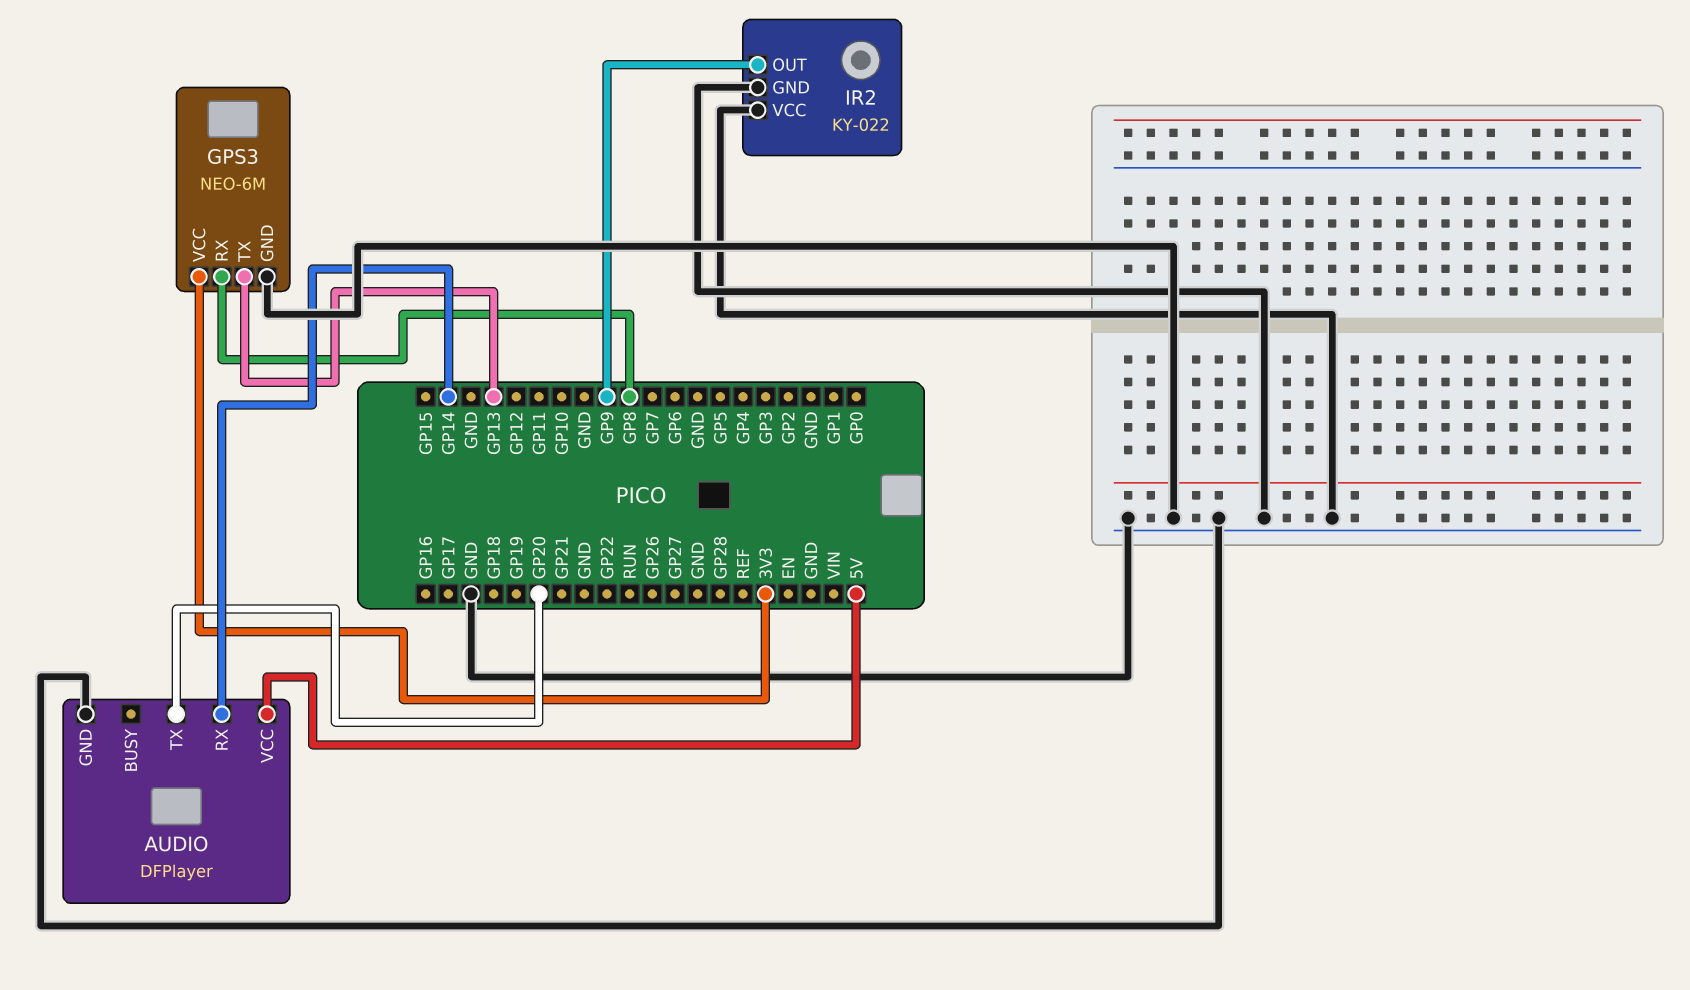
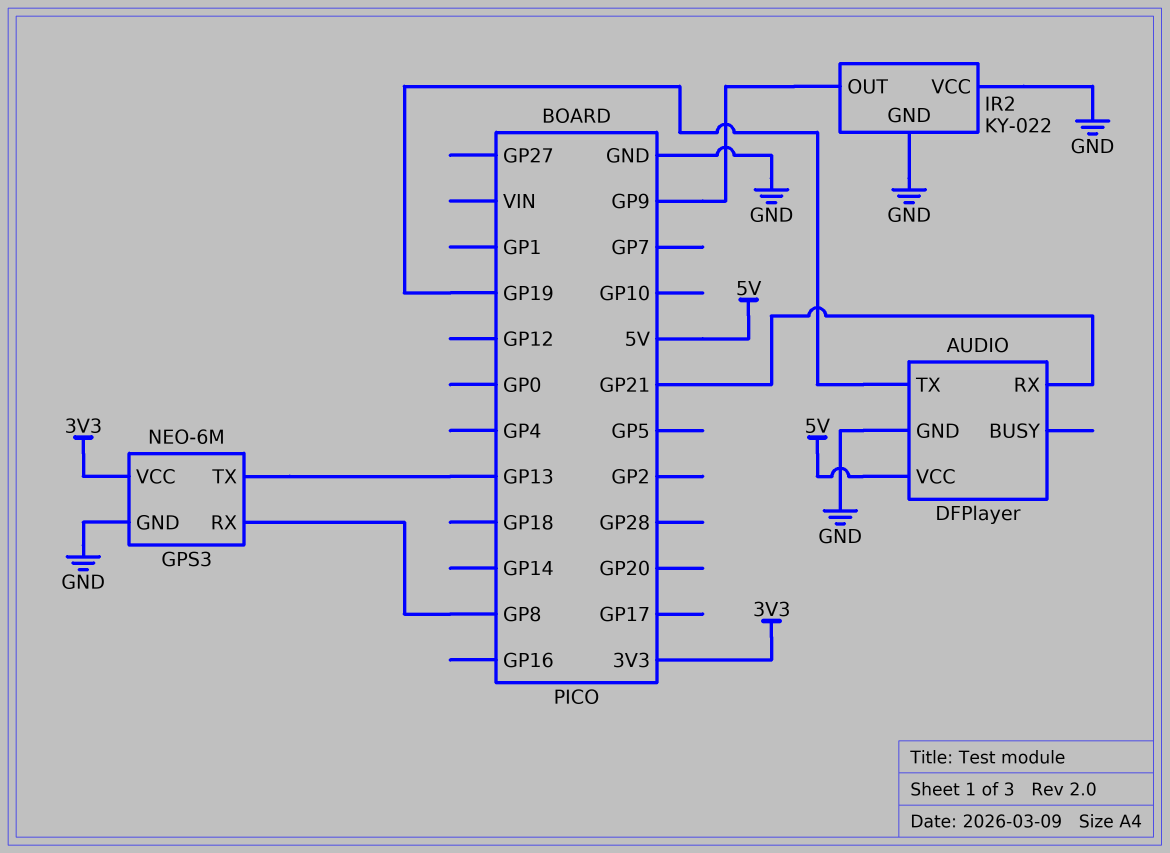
AUDIO pin RX: GP14 -> GP21
AUDIO pin TX: GP20 -> GP19

